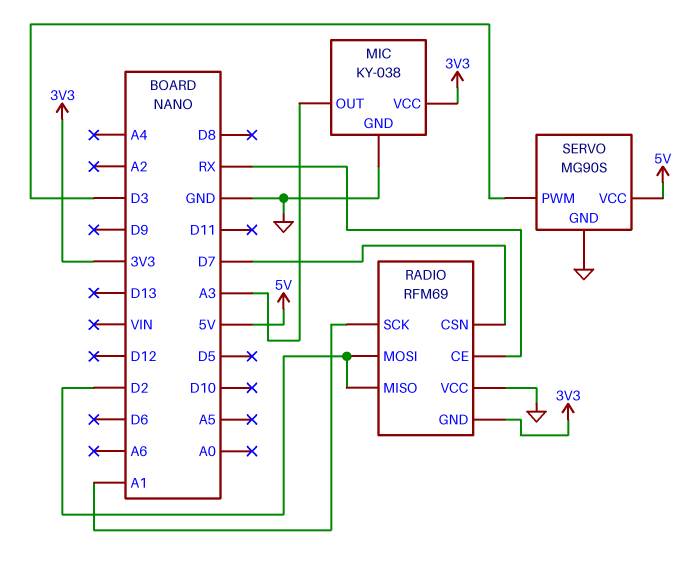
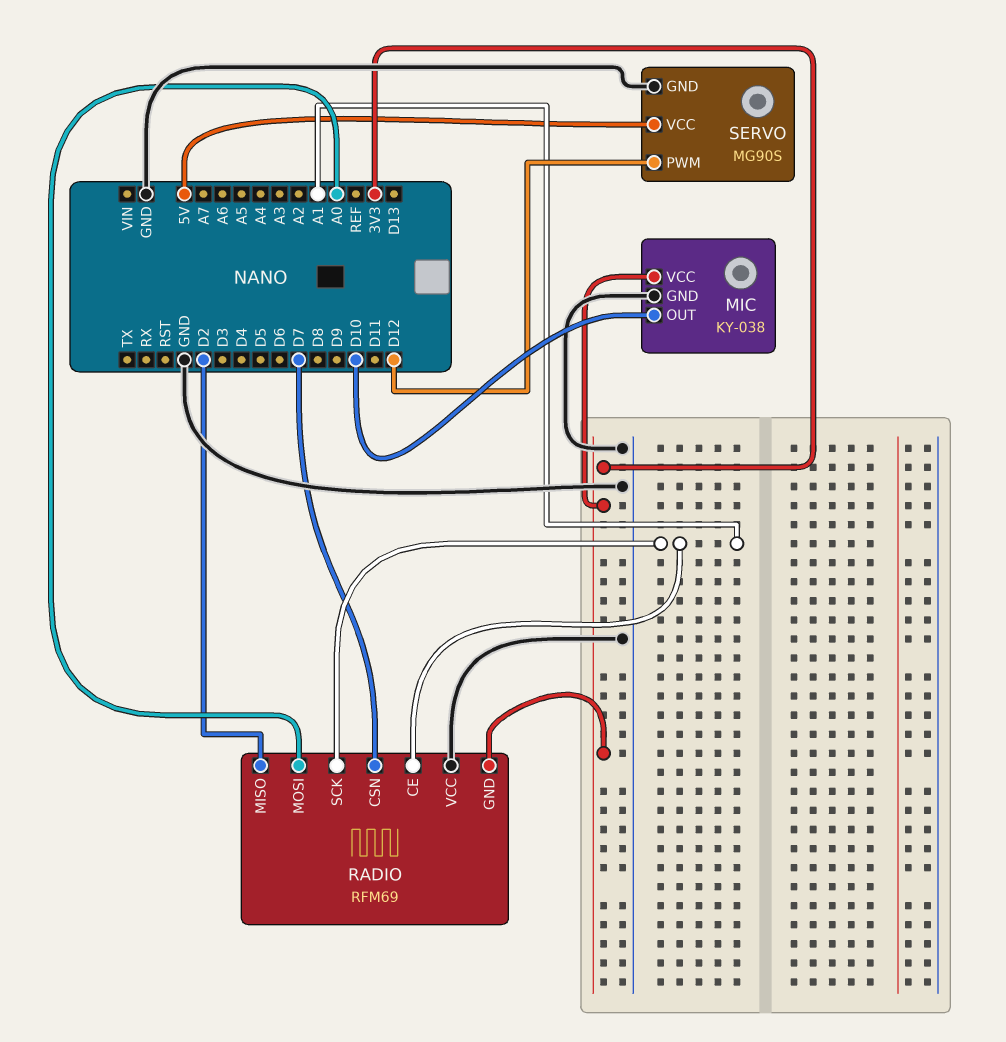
MIC pin OUT: A3 -> D10
RADIO pin CE: RX -> A1
RADIO pin MOSI: D2 -> A0
SERVO pin PWM: D3 -> D12

